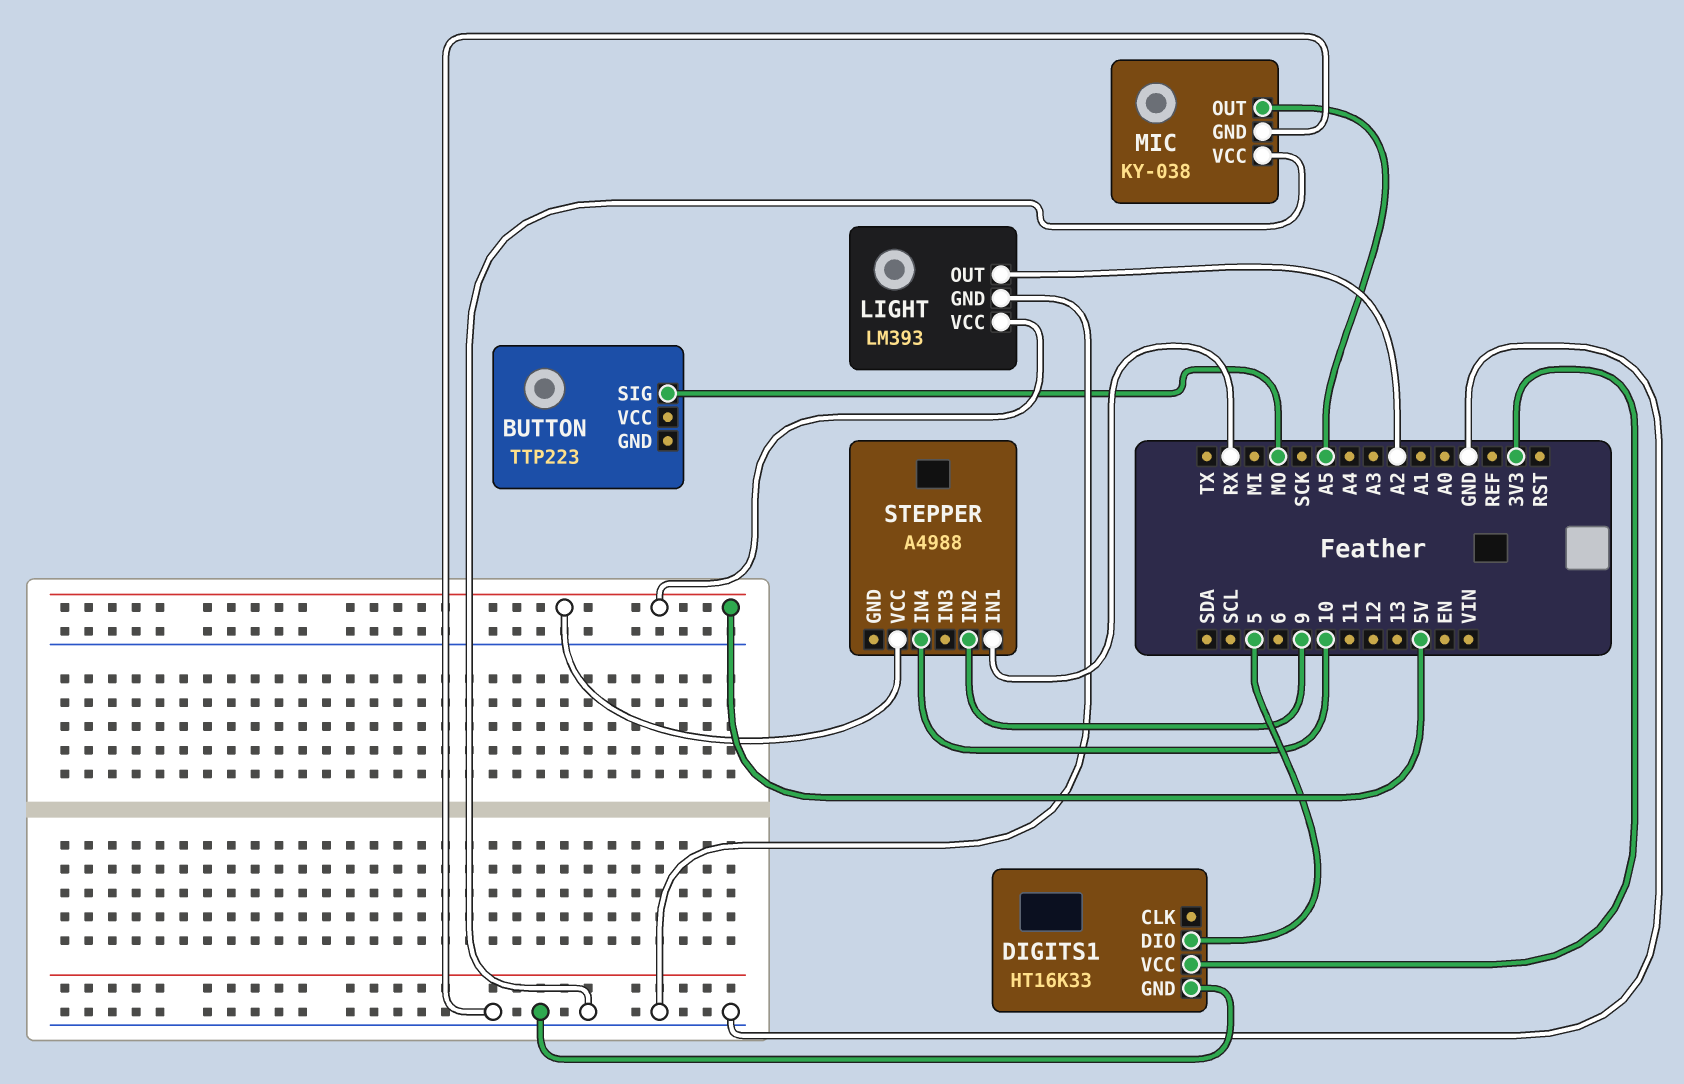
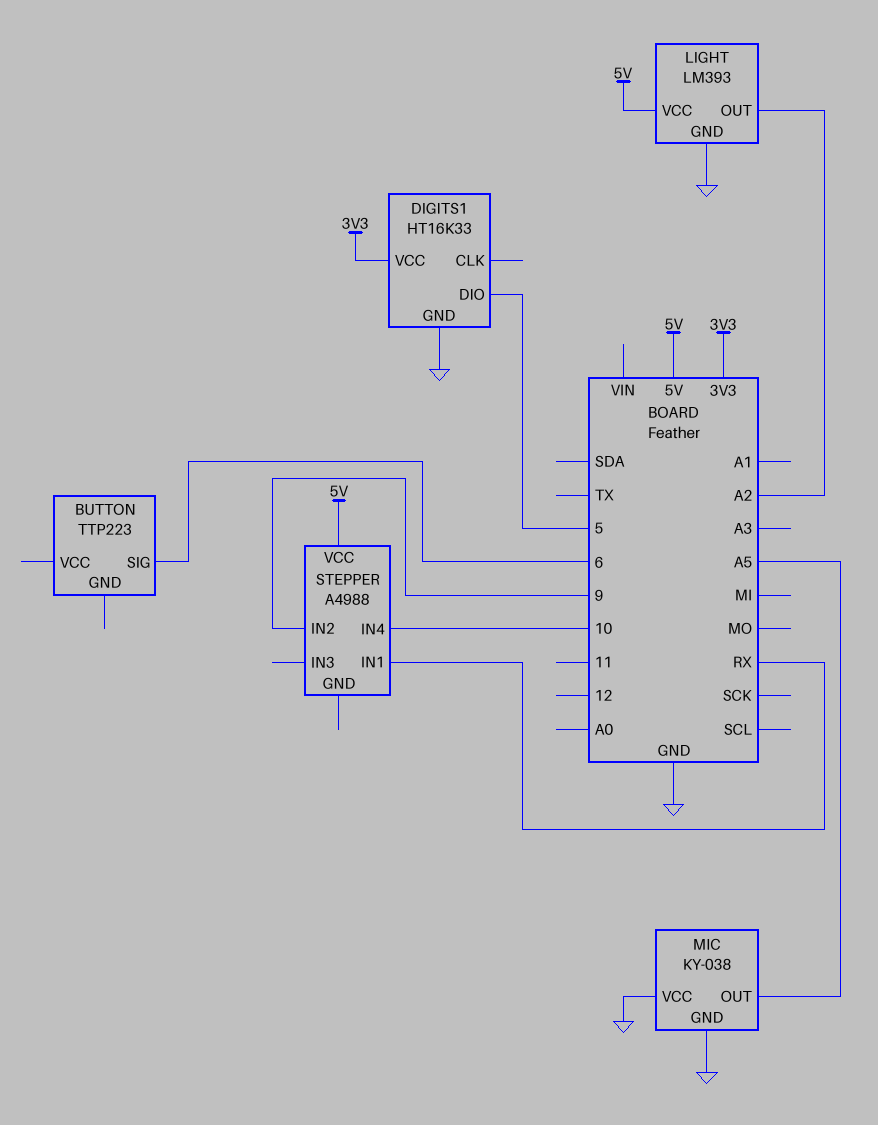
BUTTON pin SIG: MO -> 6

